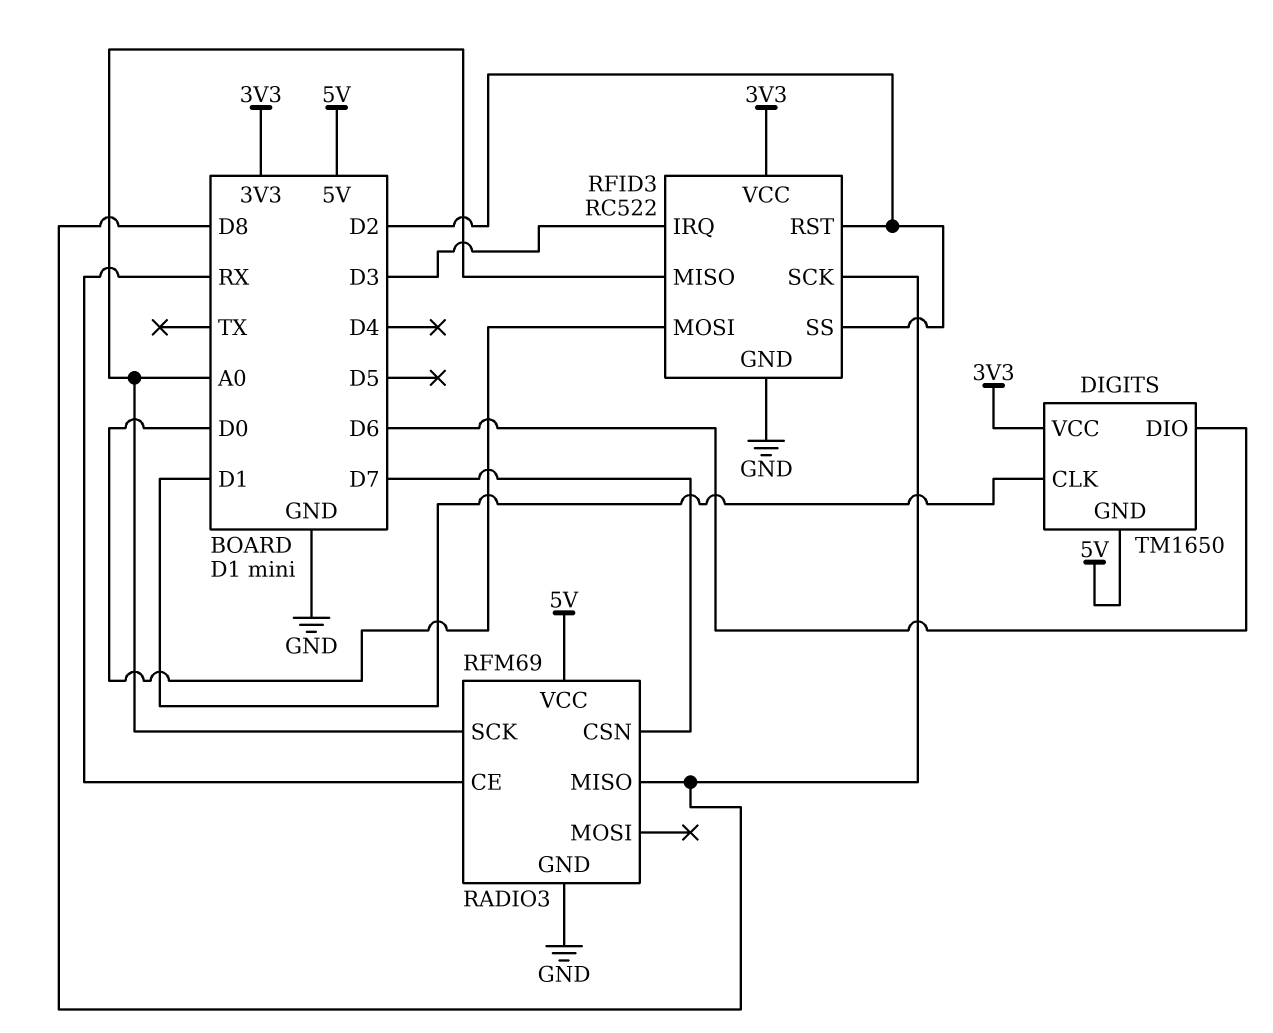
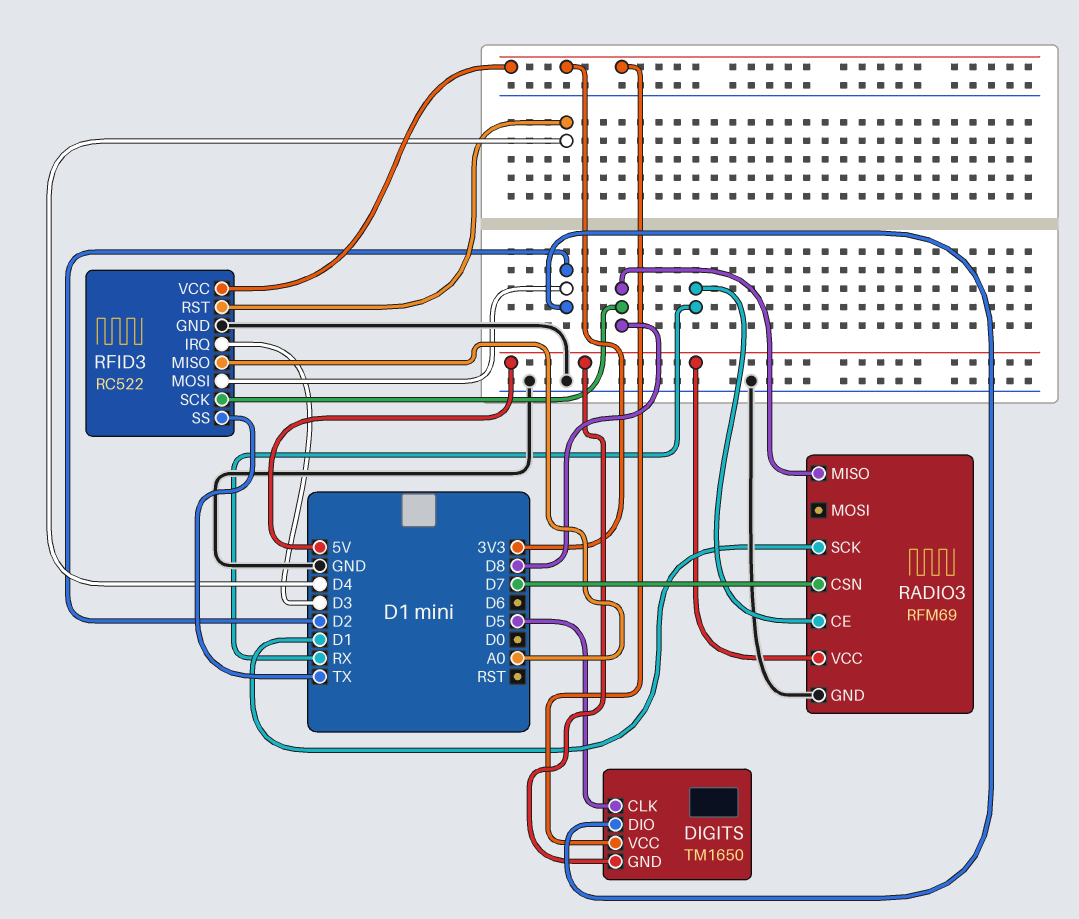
DIGITS pin CLK: D1 -> D5
DIGITS pin DIO: D6 -> D2
RADIO3 pin SCK: A0 -> D1
RFID3 pin MOSI: D0 -> D2
RFID3 pin RST: D2 -> D4
RFID3 pin SS: D2 -> TX

